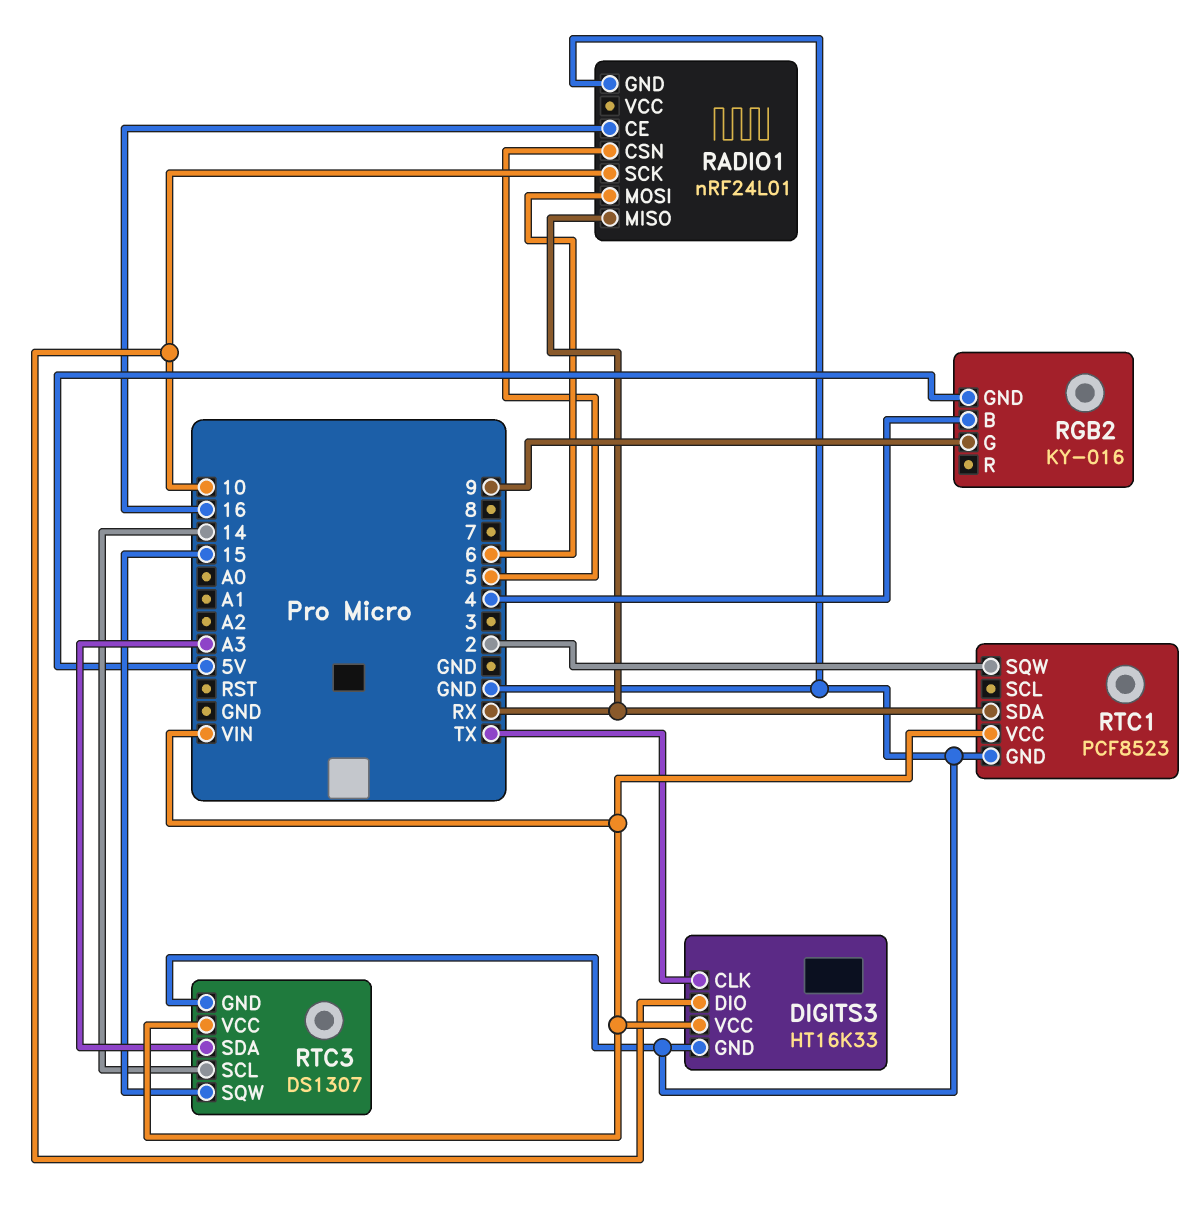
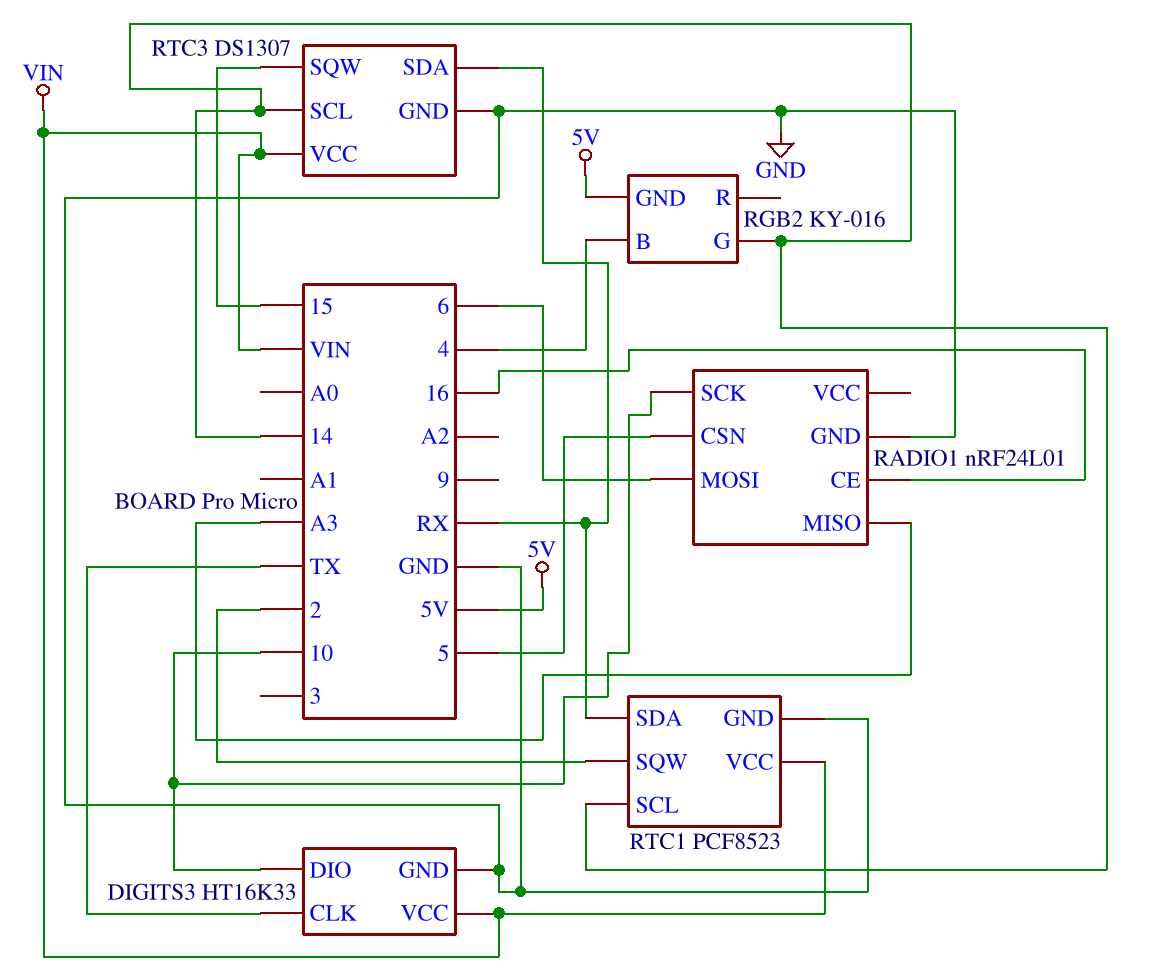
RADIO1 pin MISO: RX -> A3
RGB2 pin G: 9 -> 14
RTC1 pin SCL: none -> 14
RTC3 pin SDA: A3 -> RX

